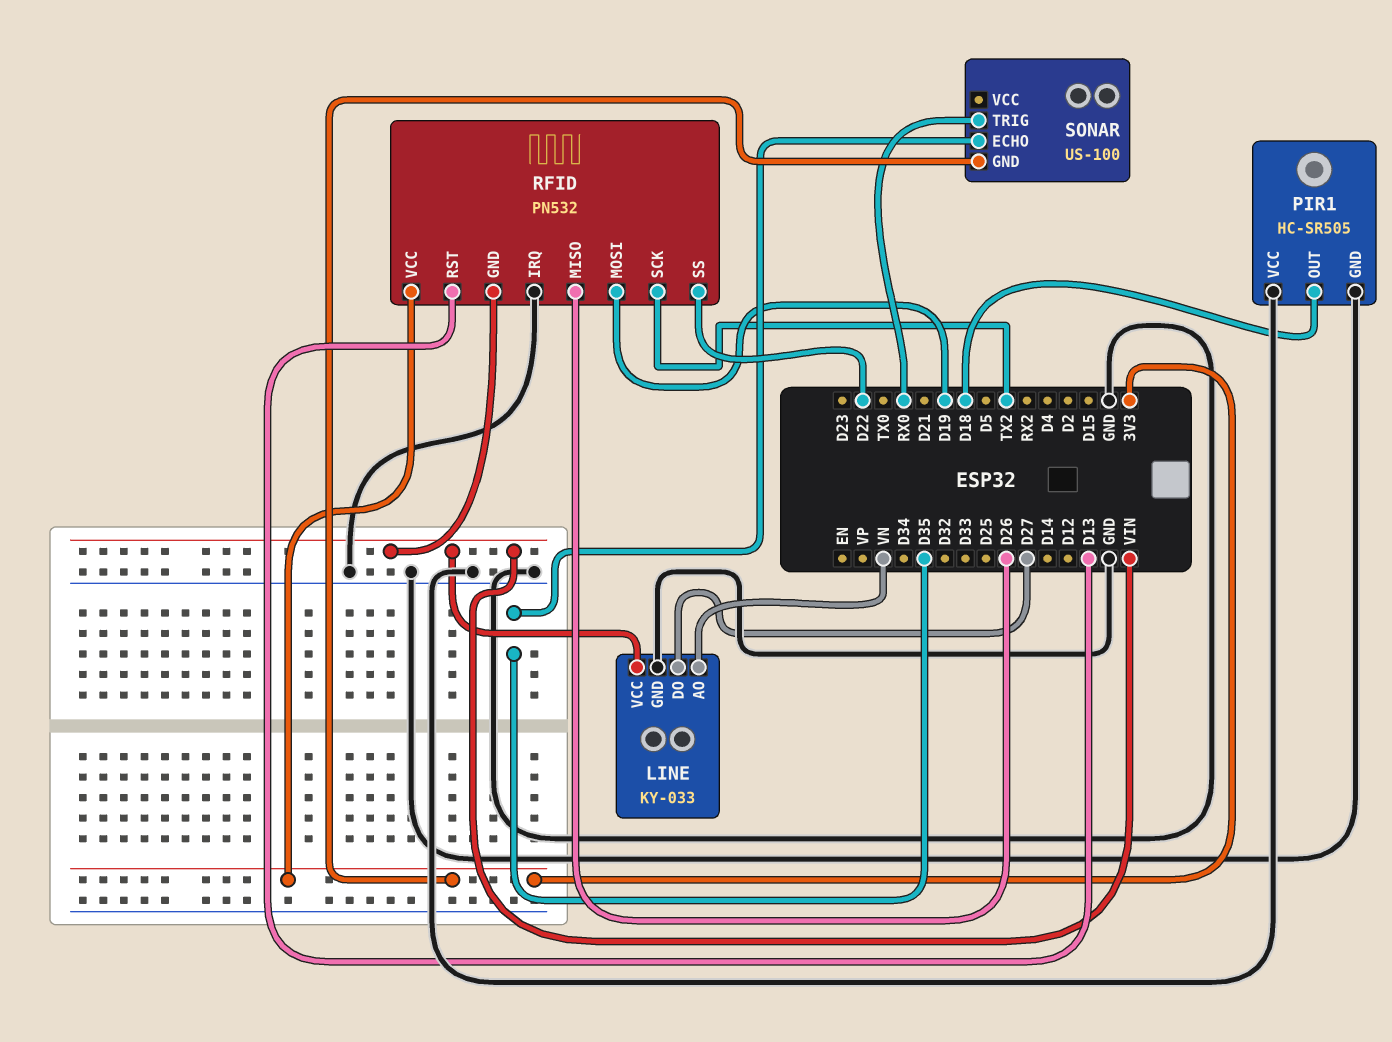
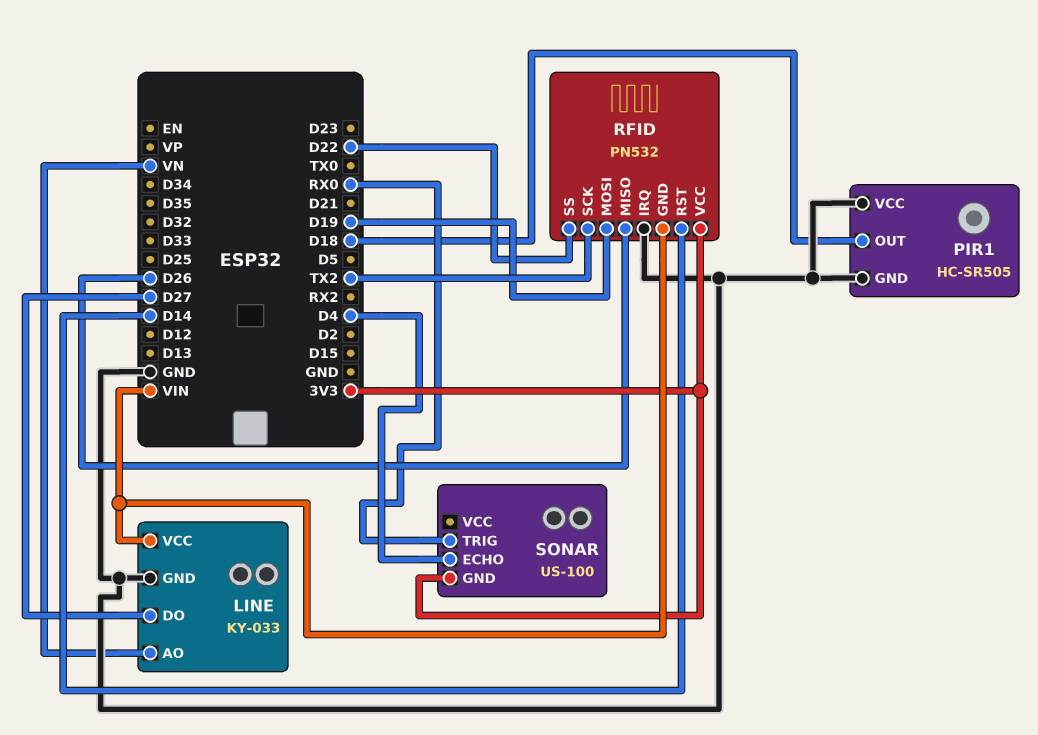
RFID pin RST: D13 -> D14
SONAR pin ECHO: D35 -> D4

